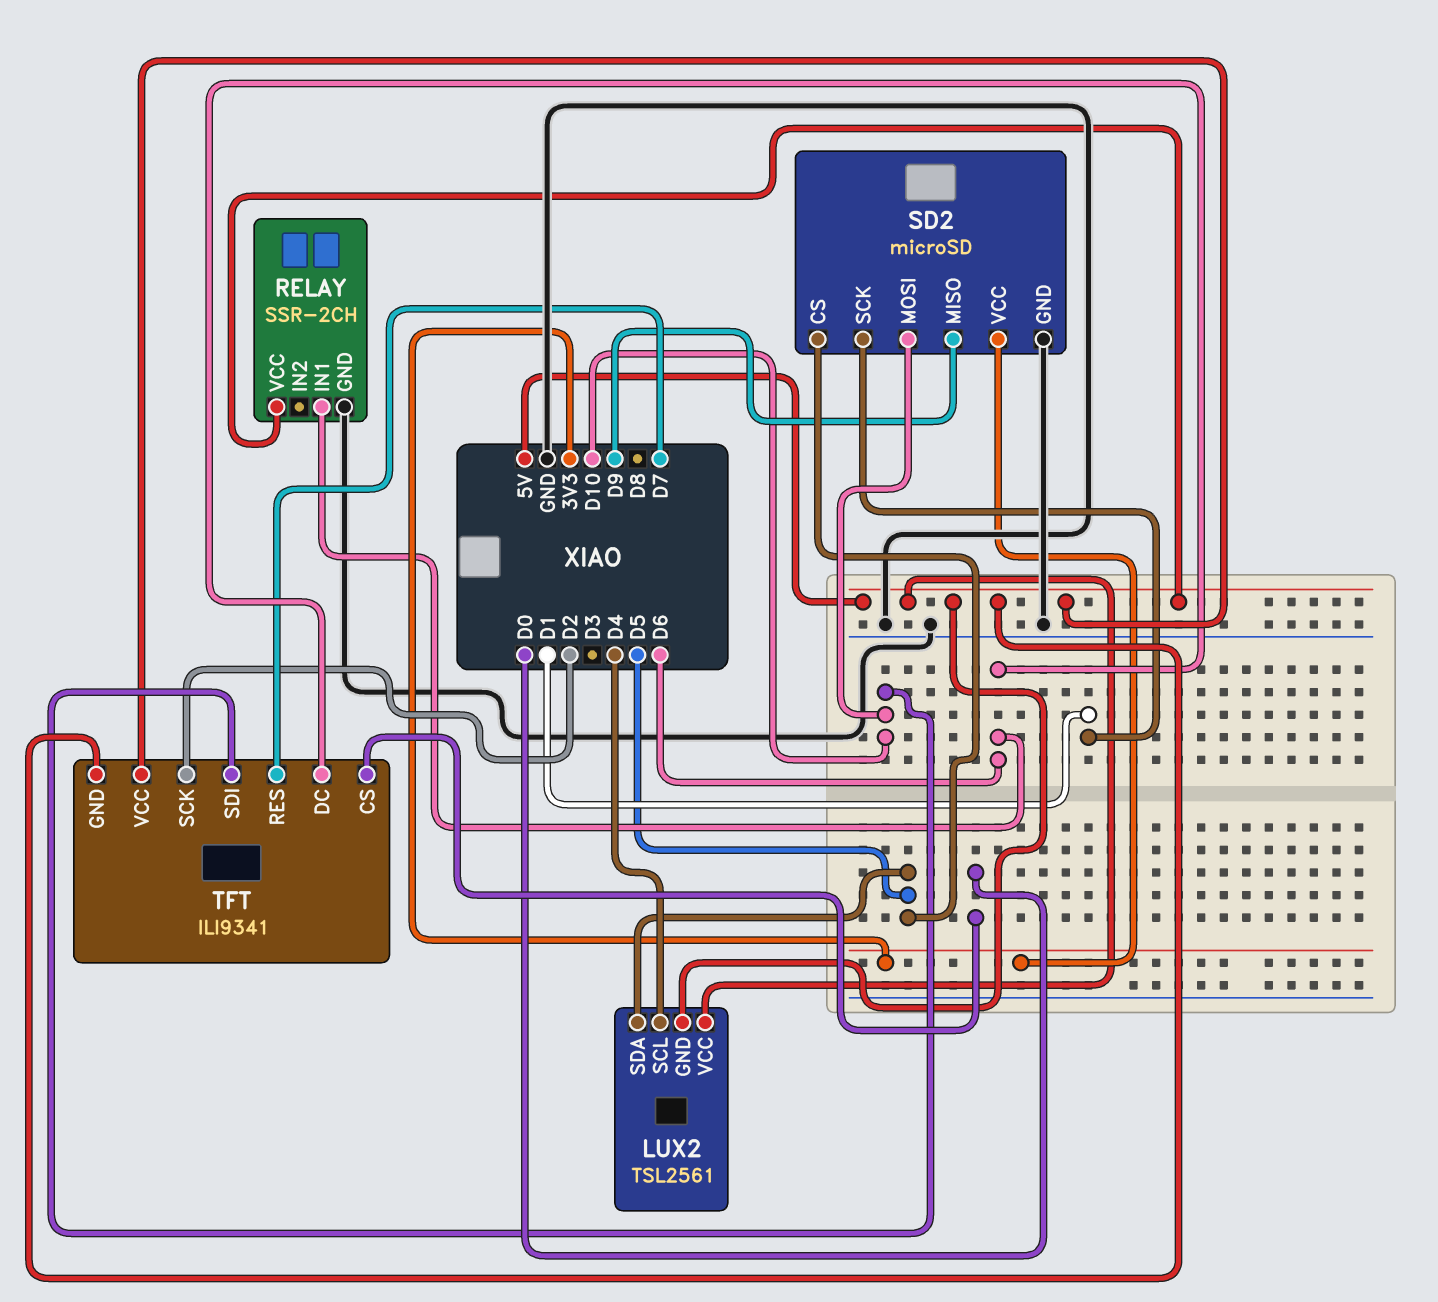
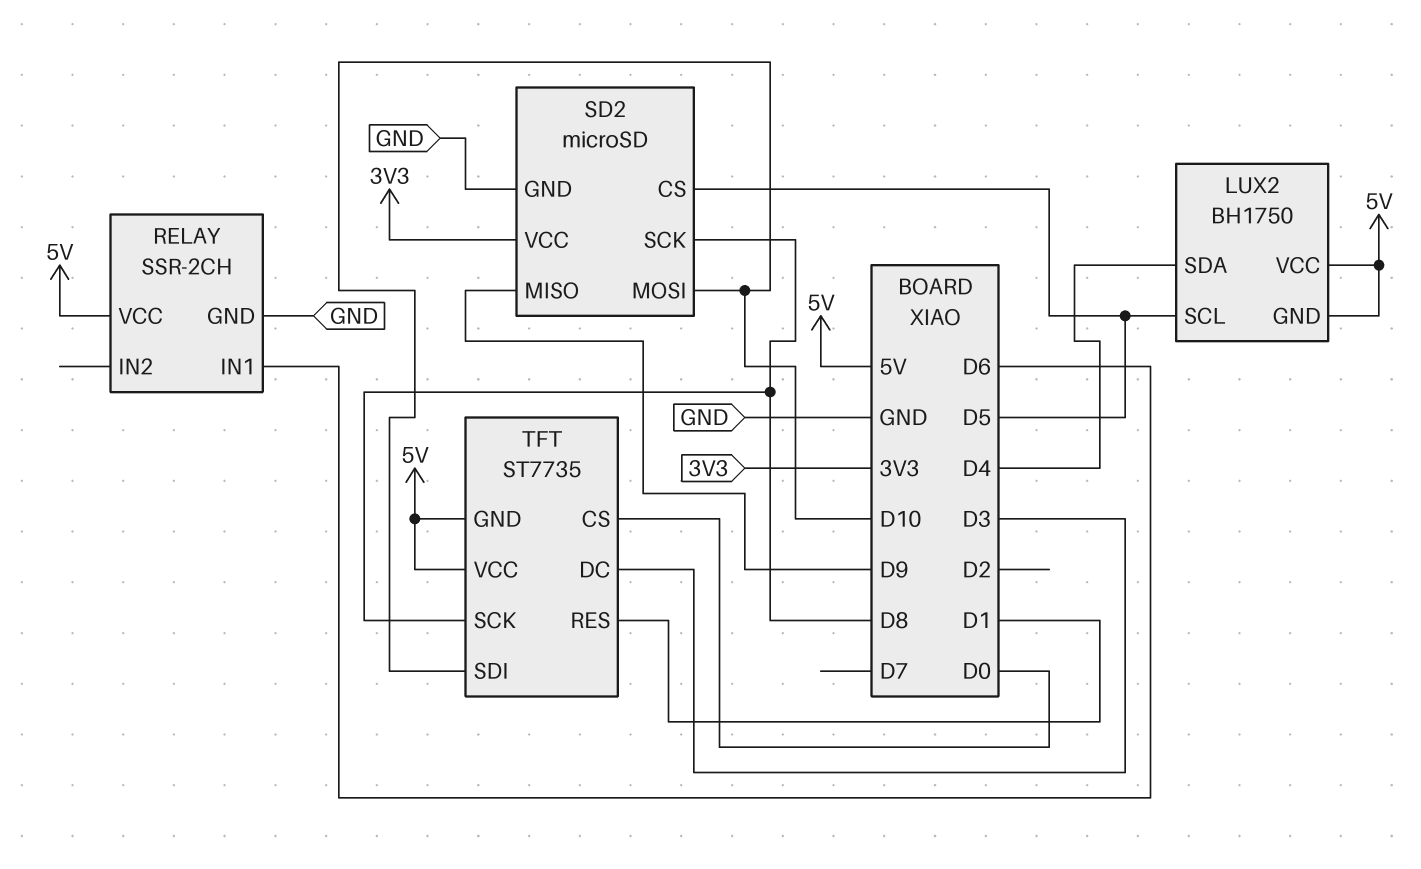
LUX2: TSL2561 -> BH1750
LUX2 pin SCL: D4 -> D5
LUX2 pin SDA: D5 -> D4
SD2 pin SCK: D1 -> D8
TFT: ILI9341 -> ST7735
TFT pin DC: D6 -> D3
TFT pin RES: D7 -> D1
TFT pin SCK: D2 -> D8

